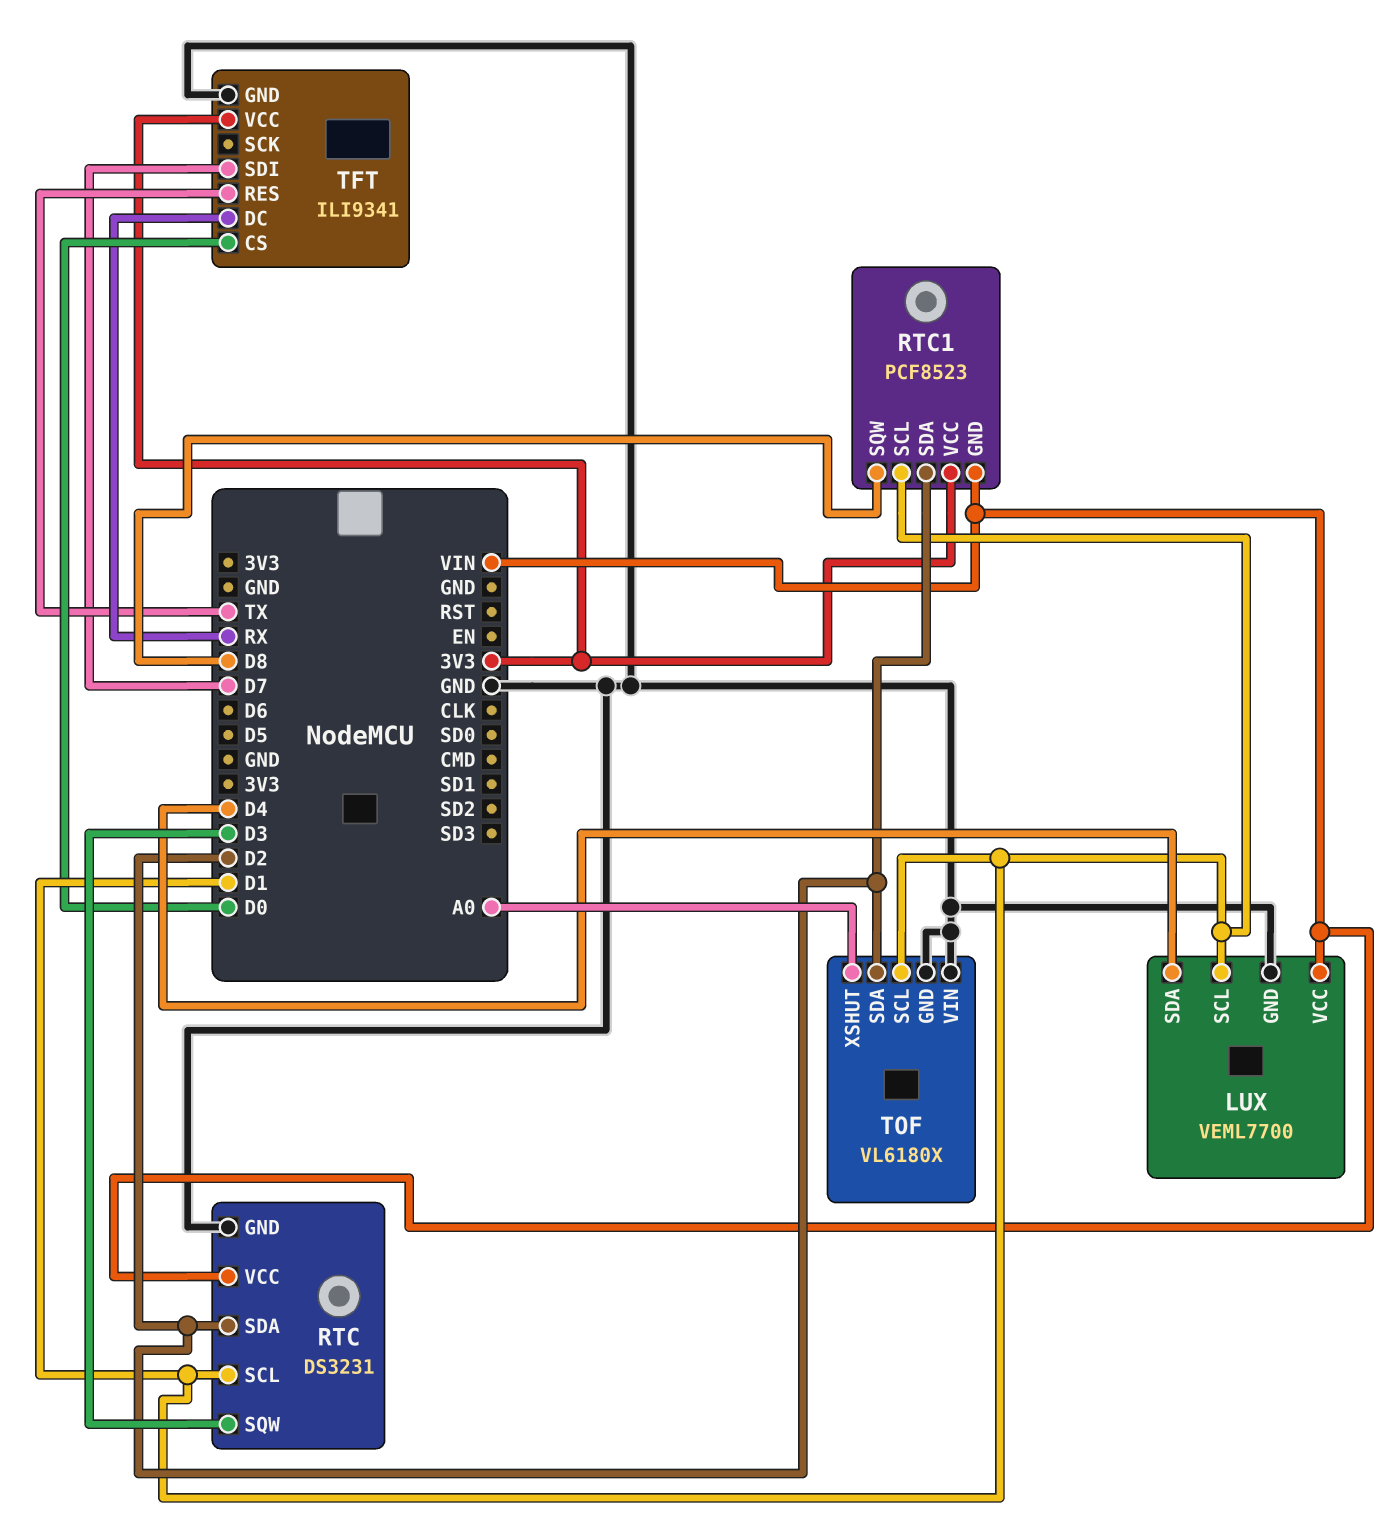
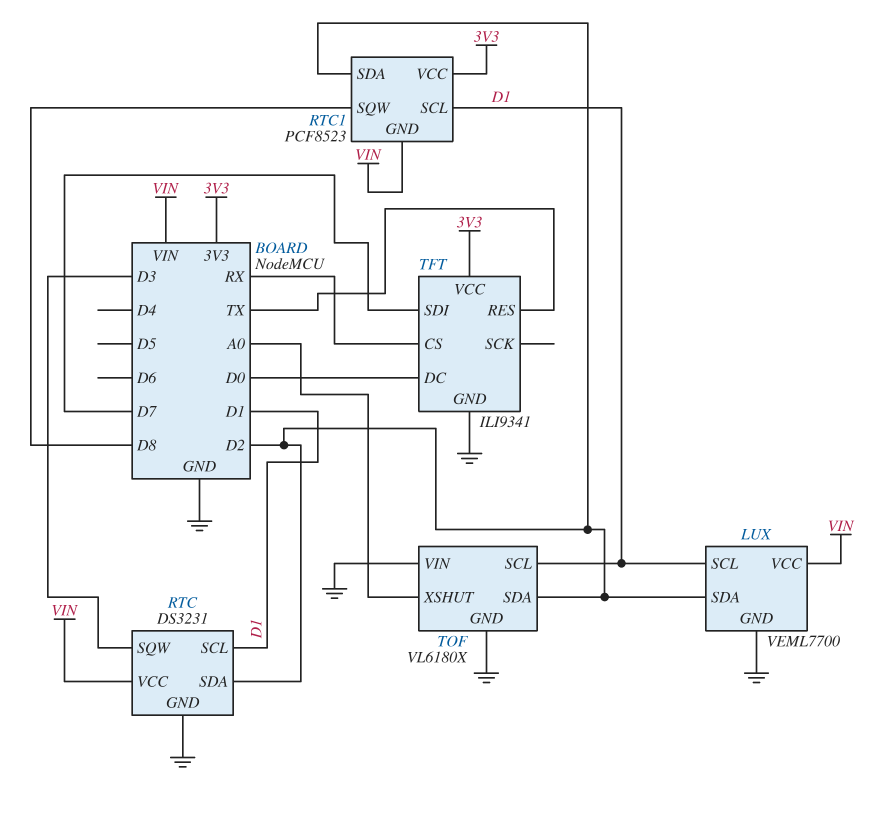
LUX pin SDA: D4 -> D2
TFT pin CS: D0 -> RX
TFT pin DC: RX -> D0

